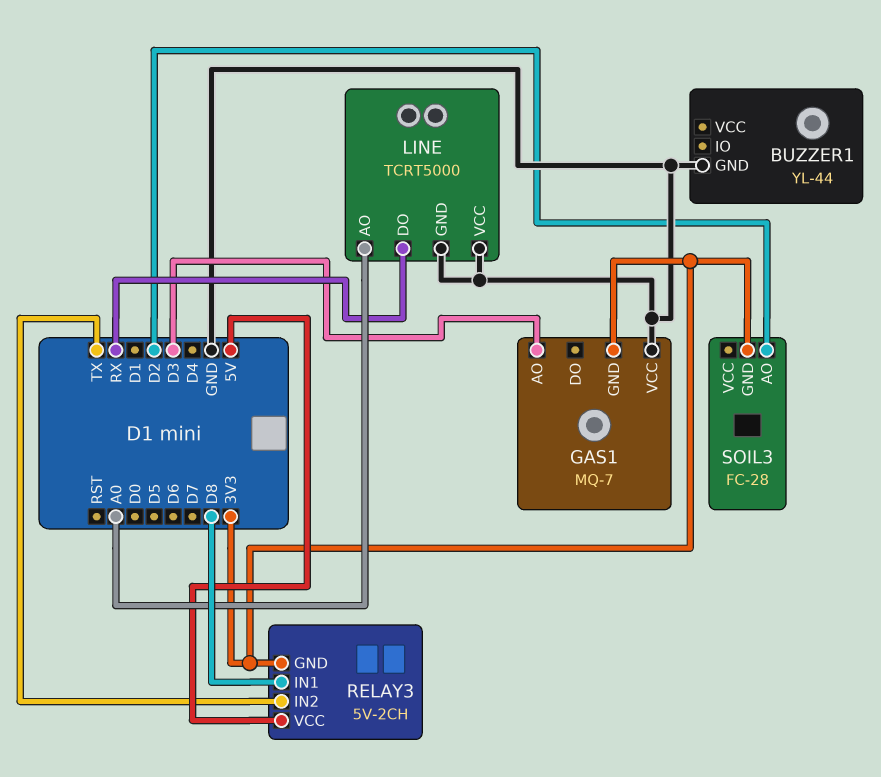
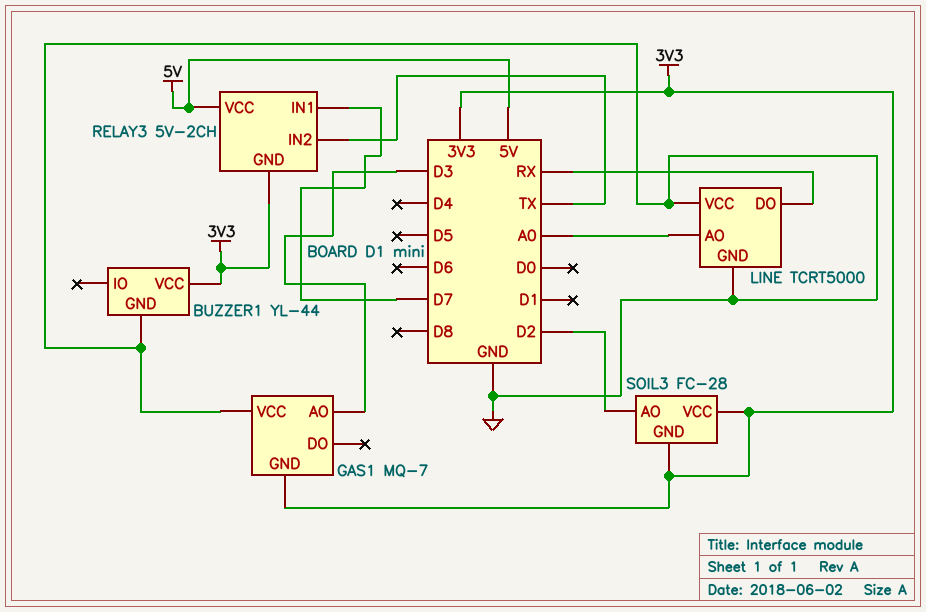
BUZZER1 pin VCC: none -> 3V3
RELAY3 pin IN1: D8 -> D7
SOIL3 pin VCC: none -> 3V3

